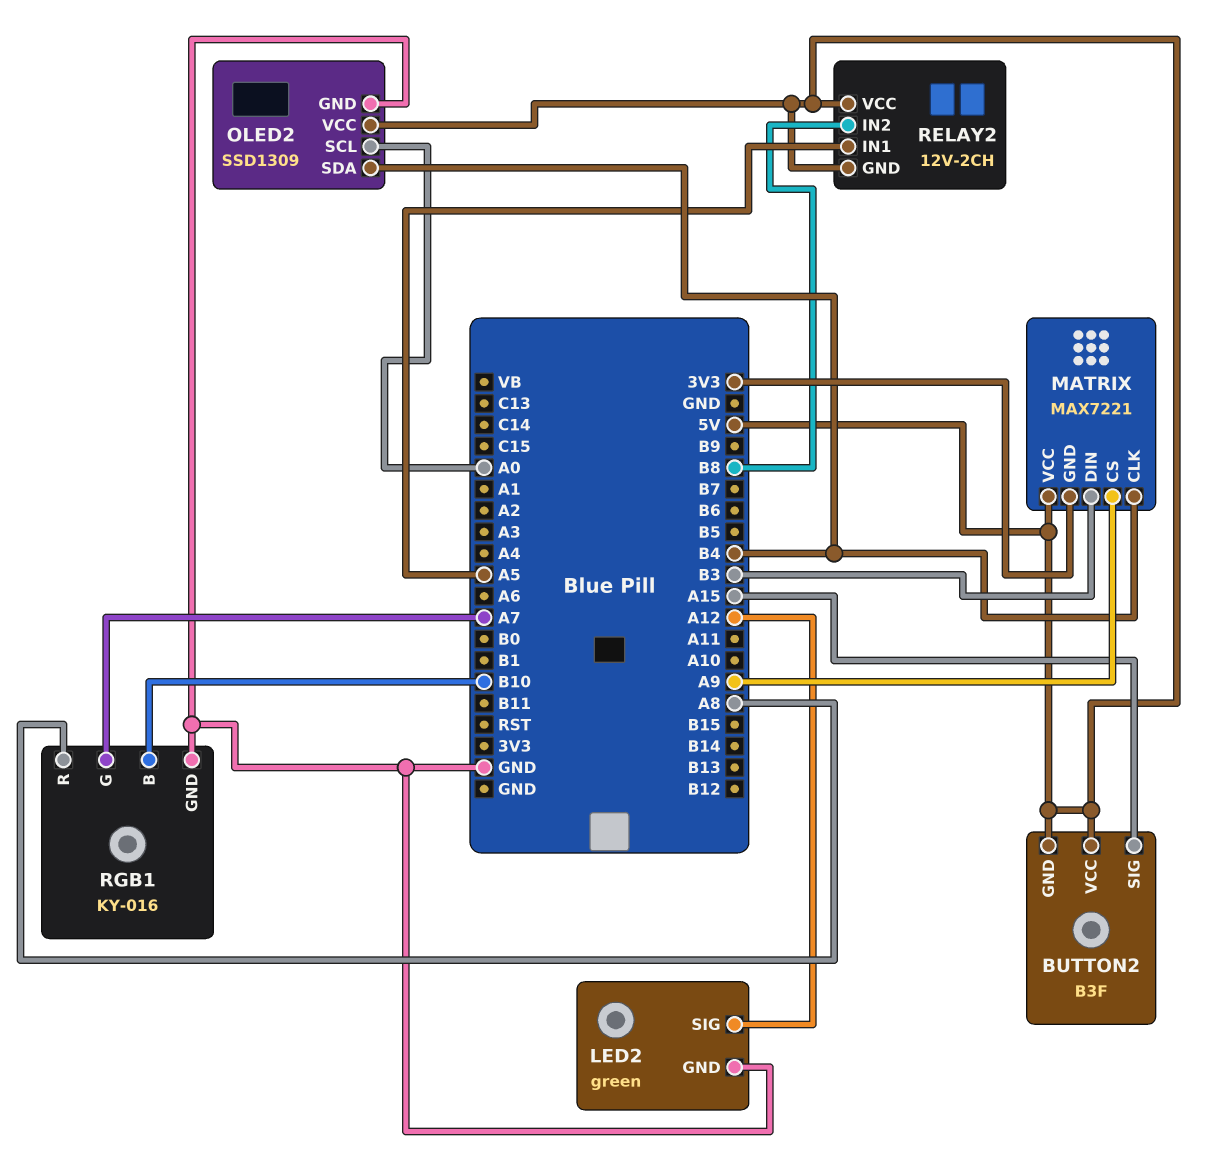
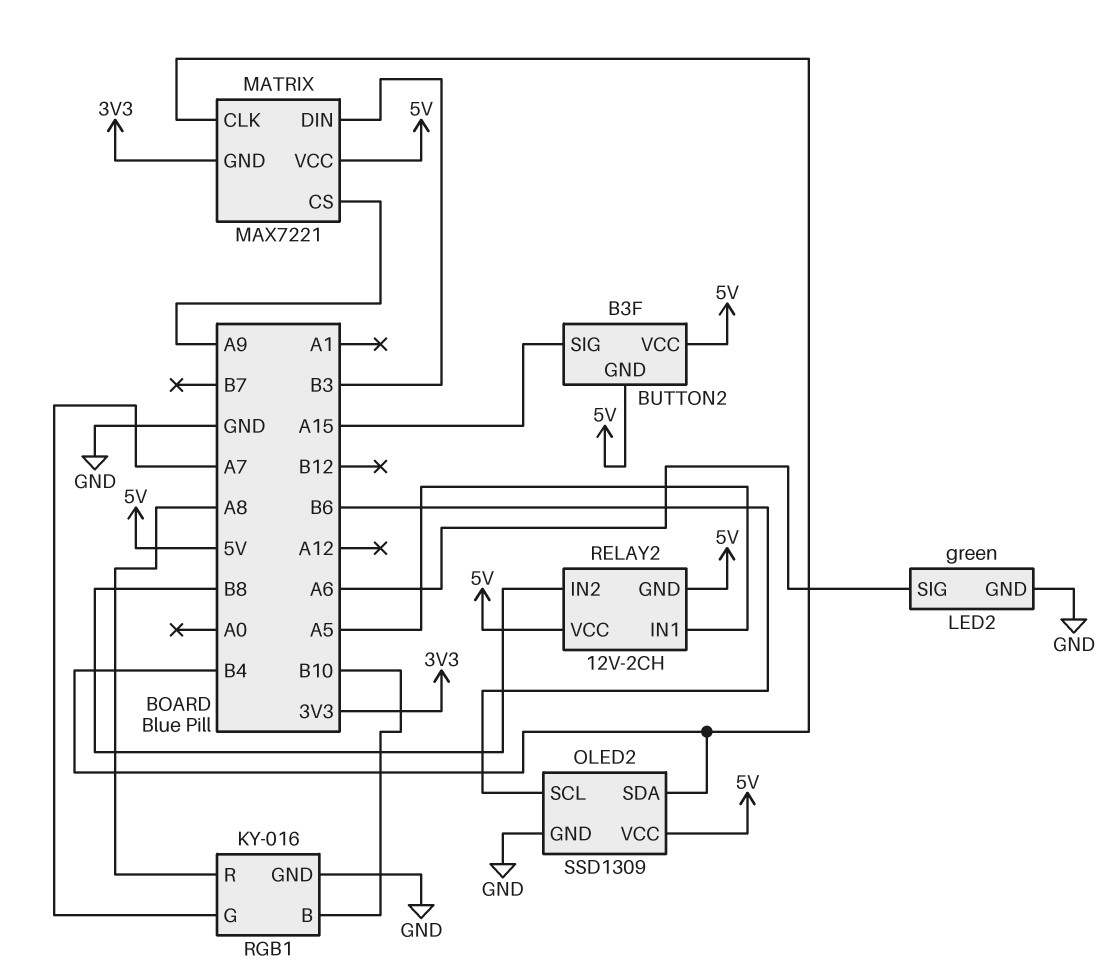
LED2 pin SIG: A12 -> A6
OLED2 pin SCL: A0 -> B6

